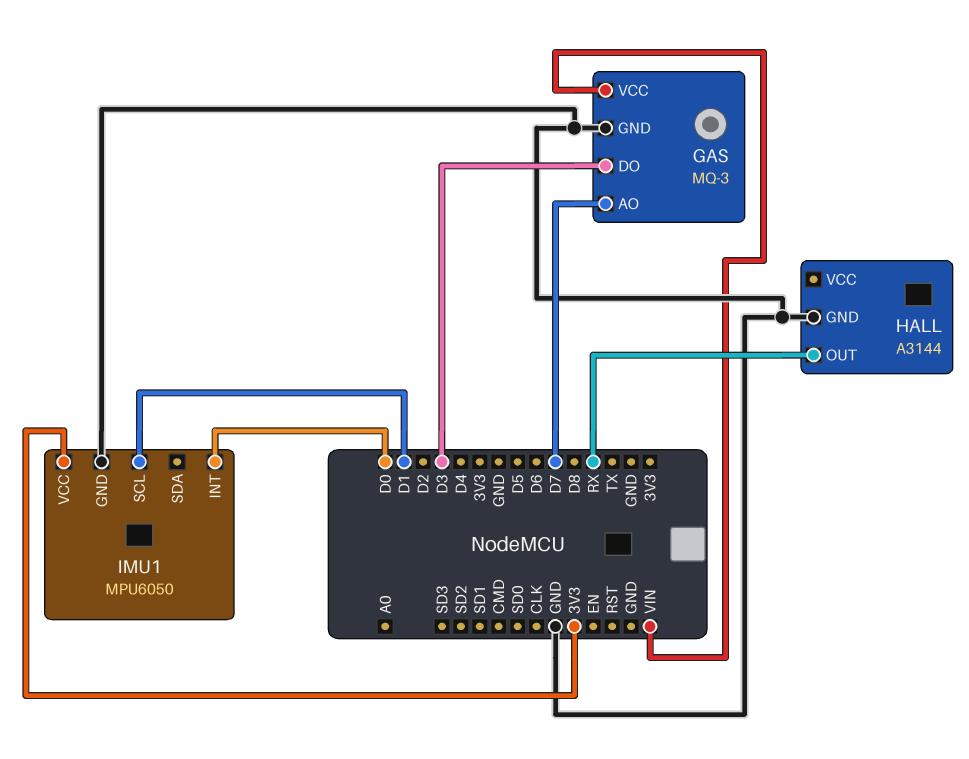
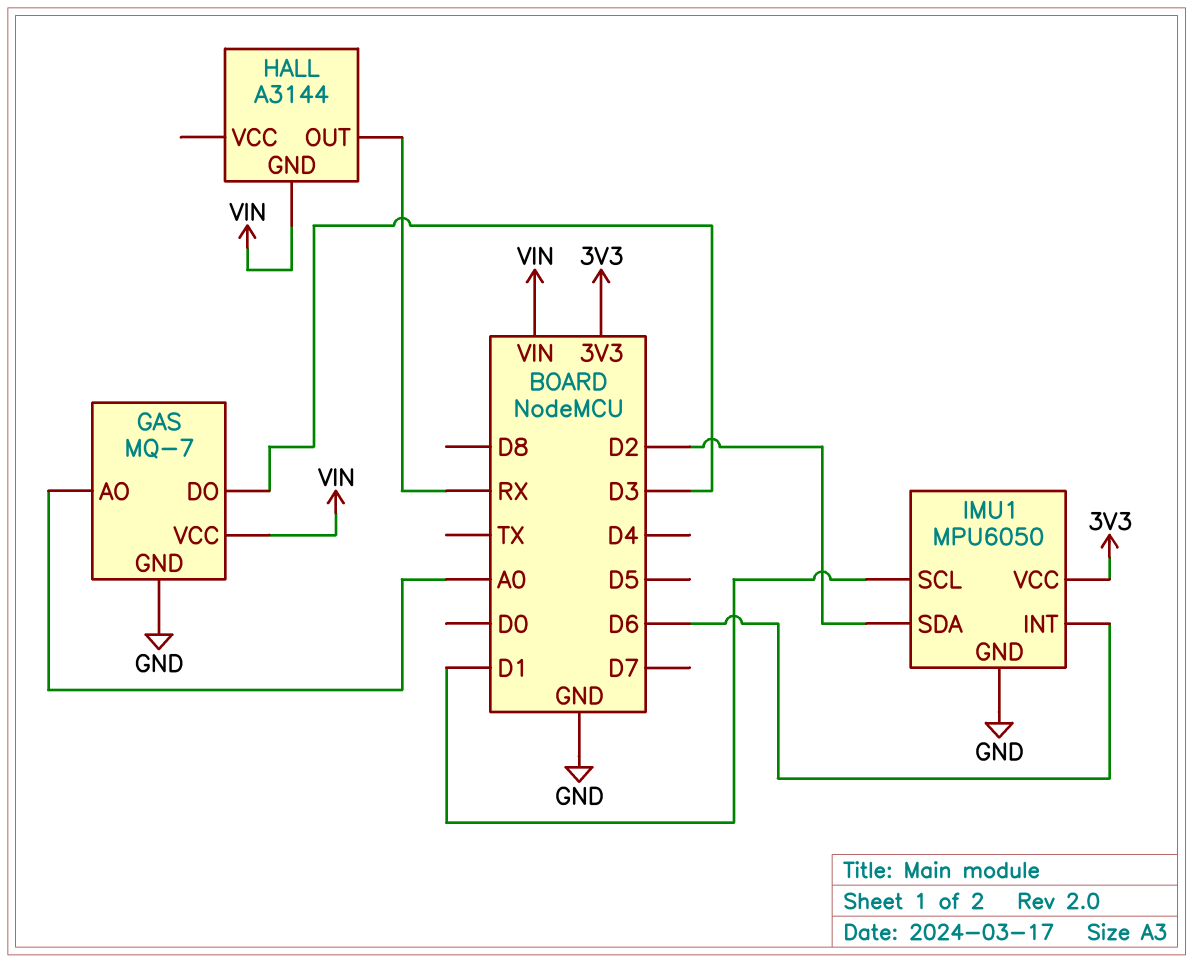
GAS: MQ-3 -> MQ-7
GAS pin AO: D7 -> A0
HALL pin GND: GND -> VIN
IMU1 pin INT: D0 -> D6
IMU1 pin SDA: none -> D2

